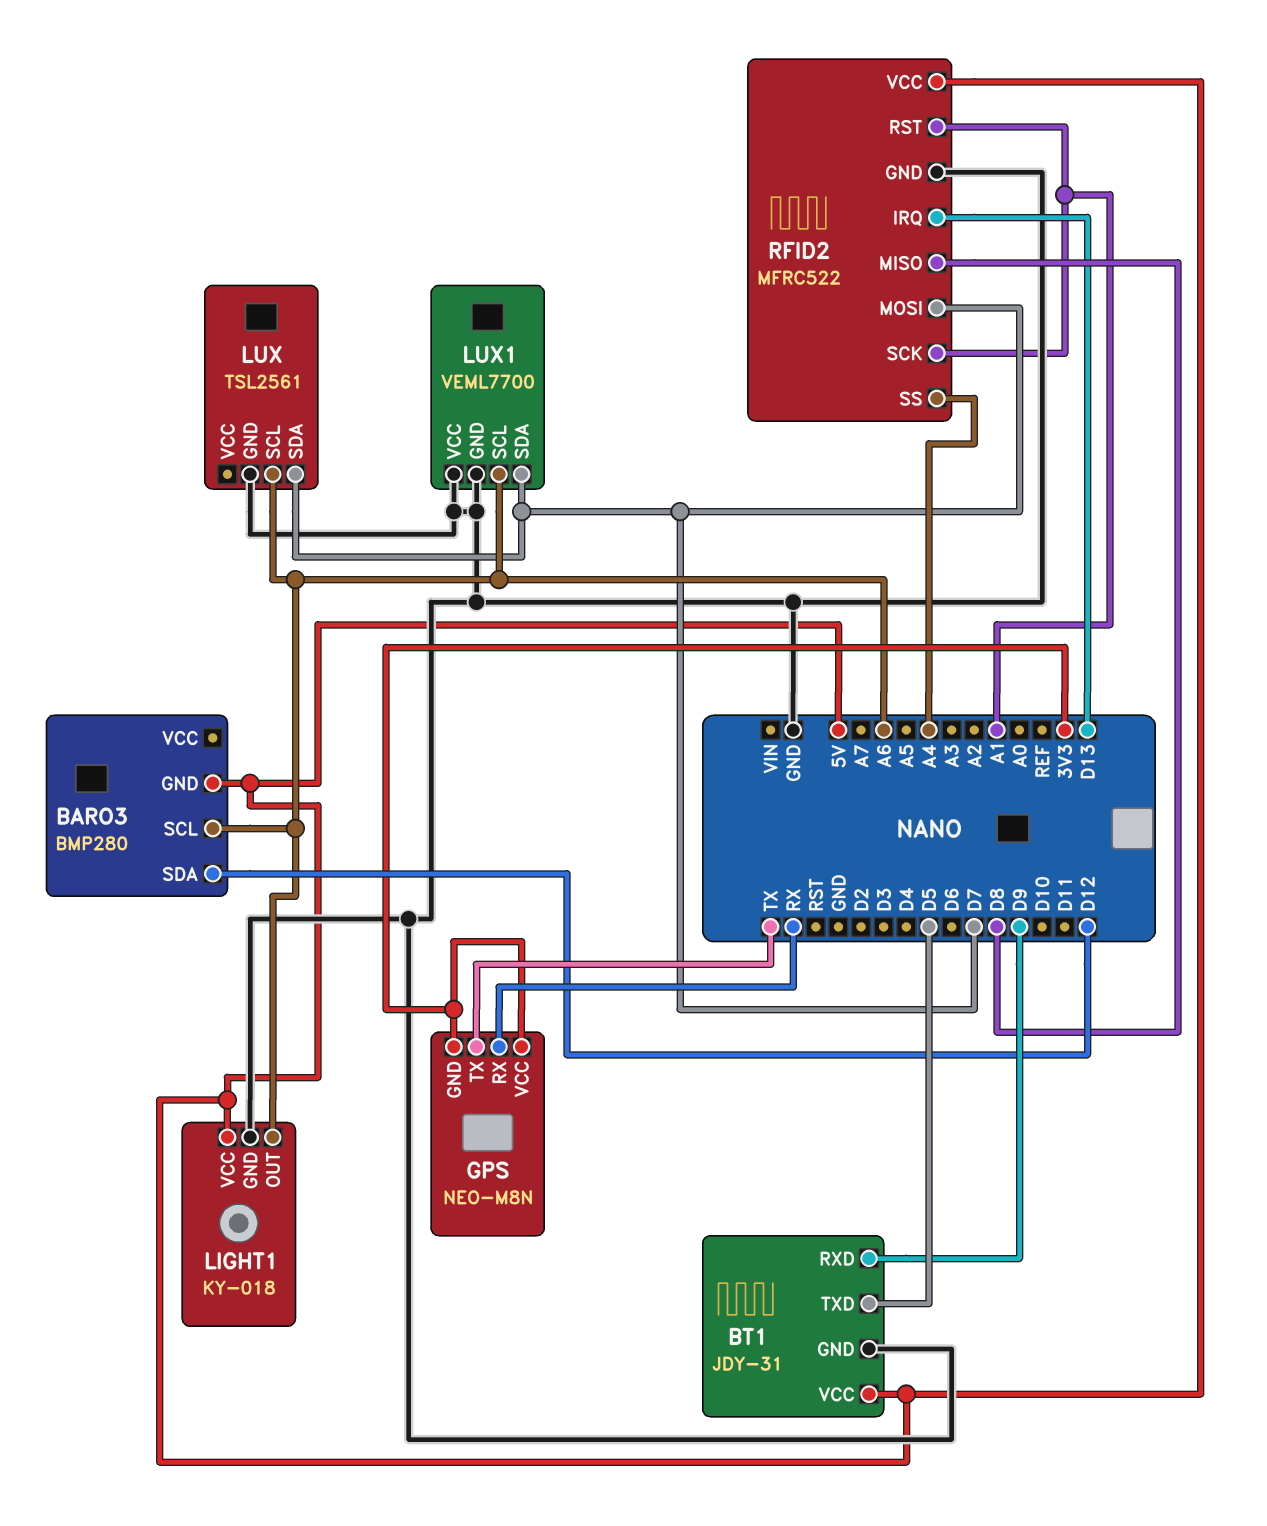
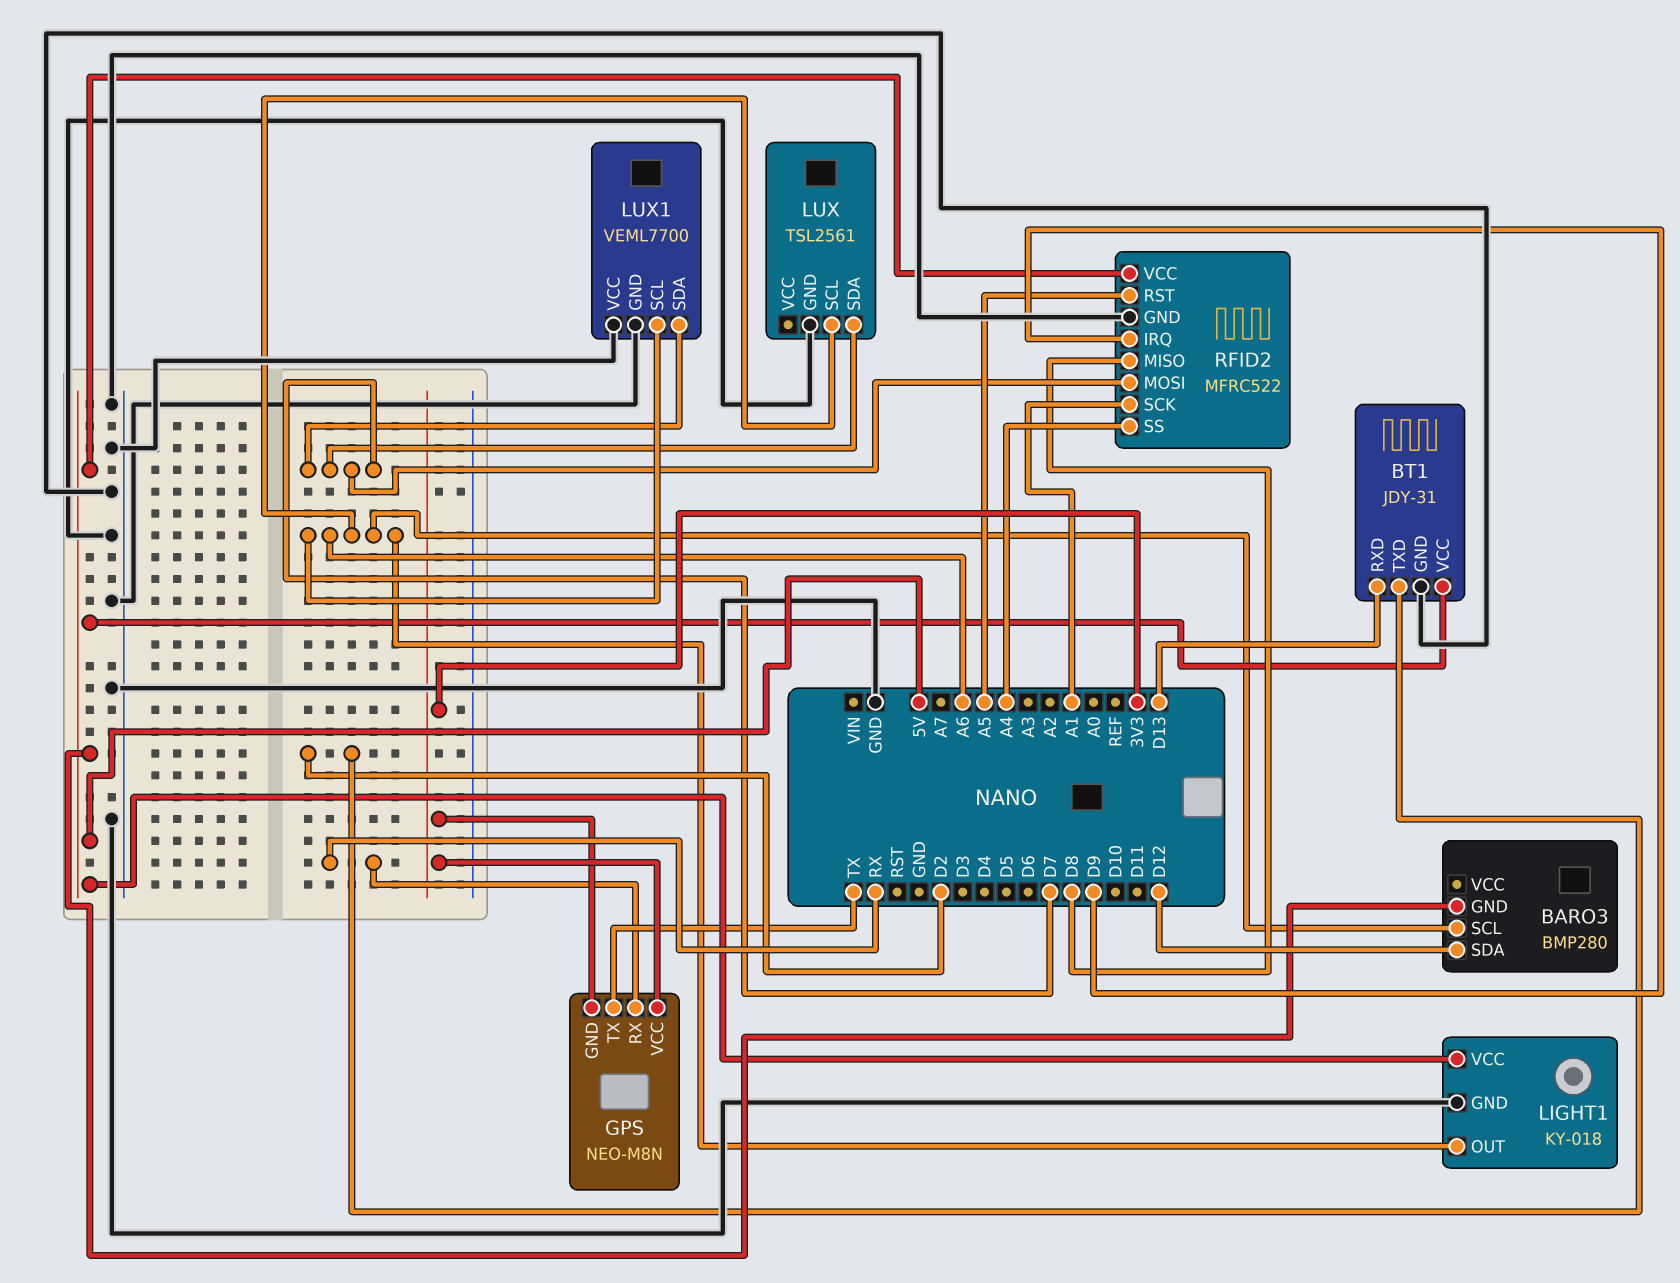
BT1 pin RXD: D9 -> D13
BT1 pin TXD: D5 -> D2
RFID2 pin IRQ: D13 -> D9
RFID2 pin RST: A1 -> A5

